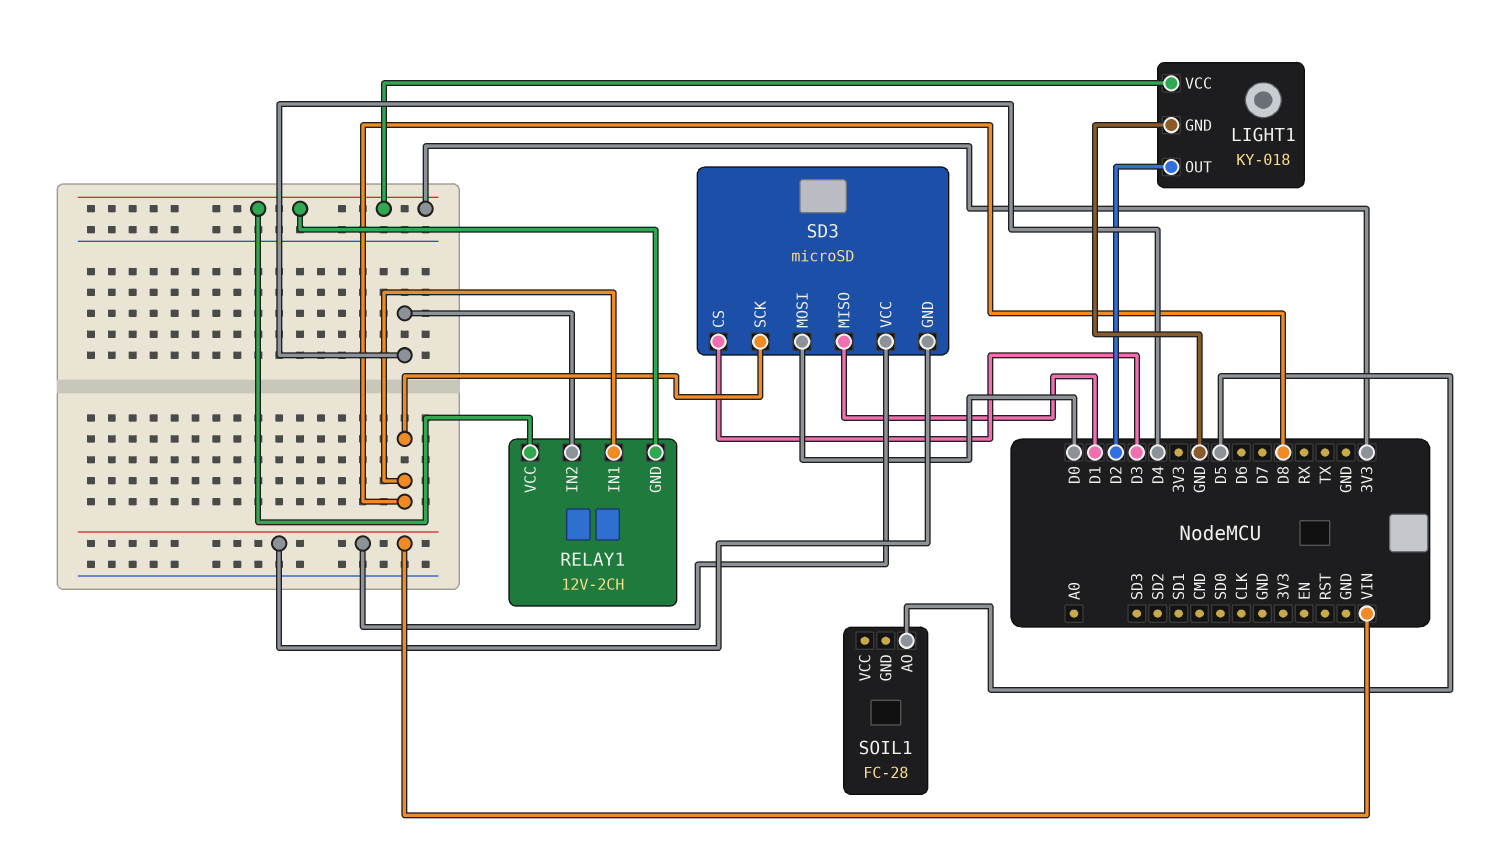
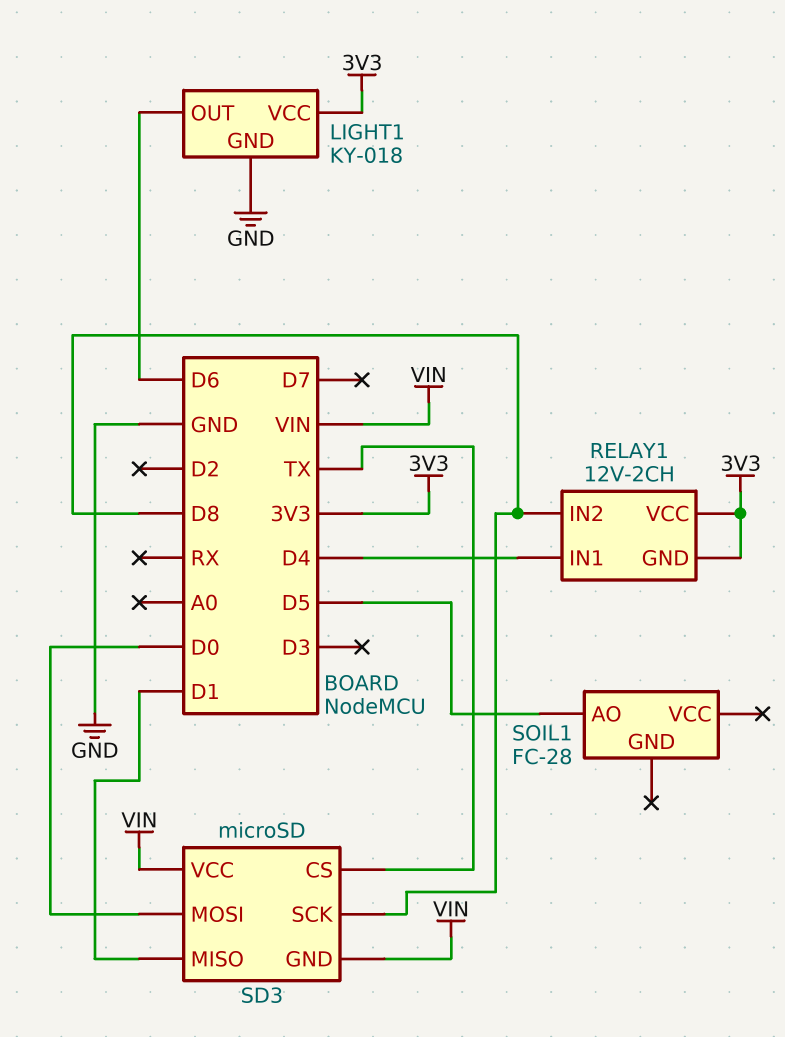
LIGHT1 pin OUT: D2 -> D6
RELAY1 pin IN1: D8 -> D4
RELAY1 pin IN2: D4 -> D8
SD3 pin CS: D3 -> TX

